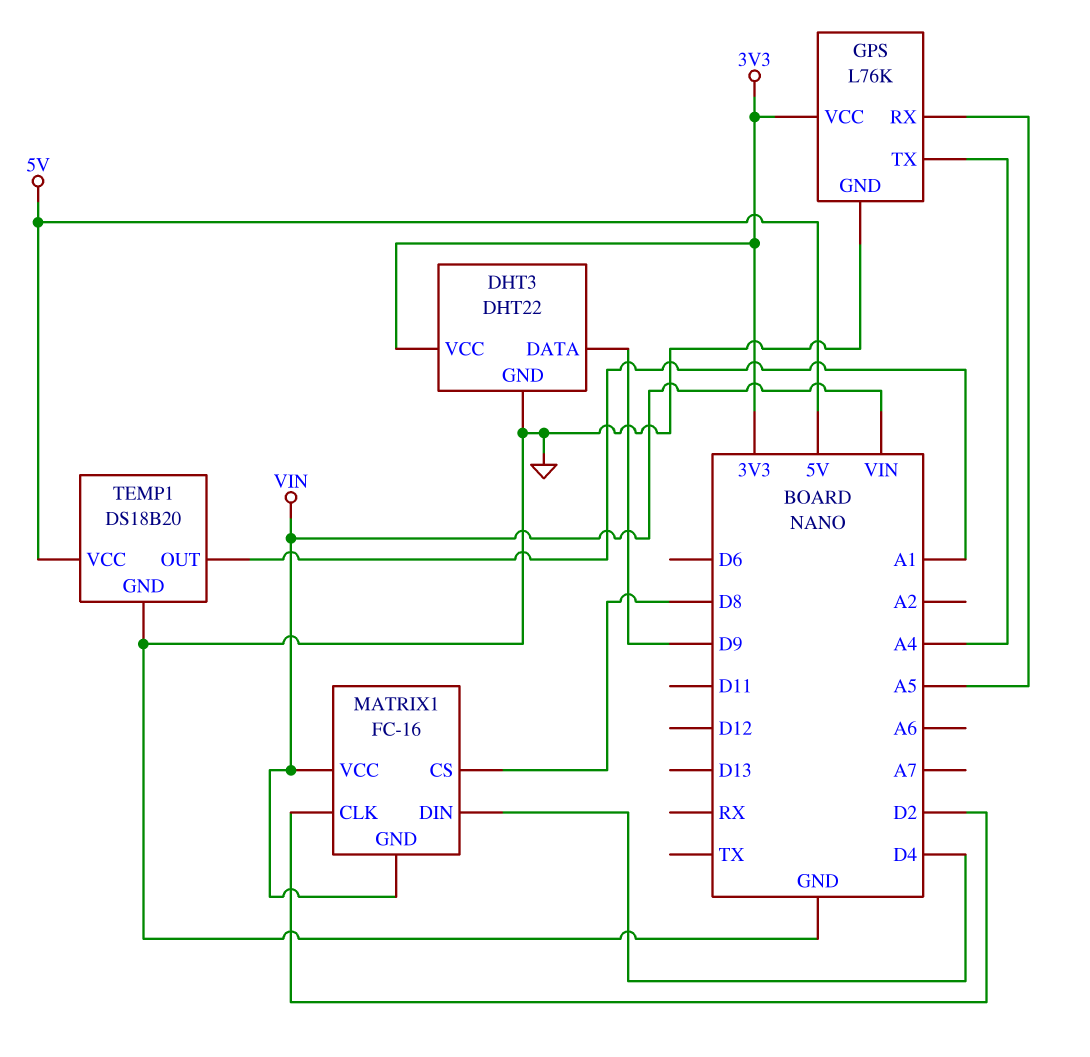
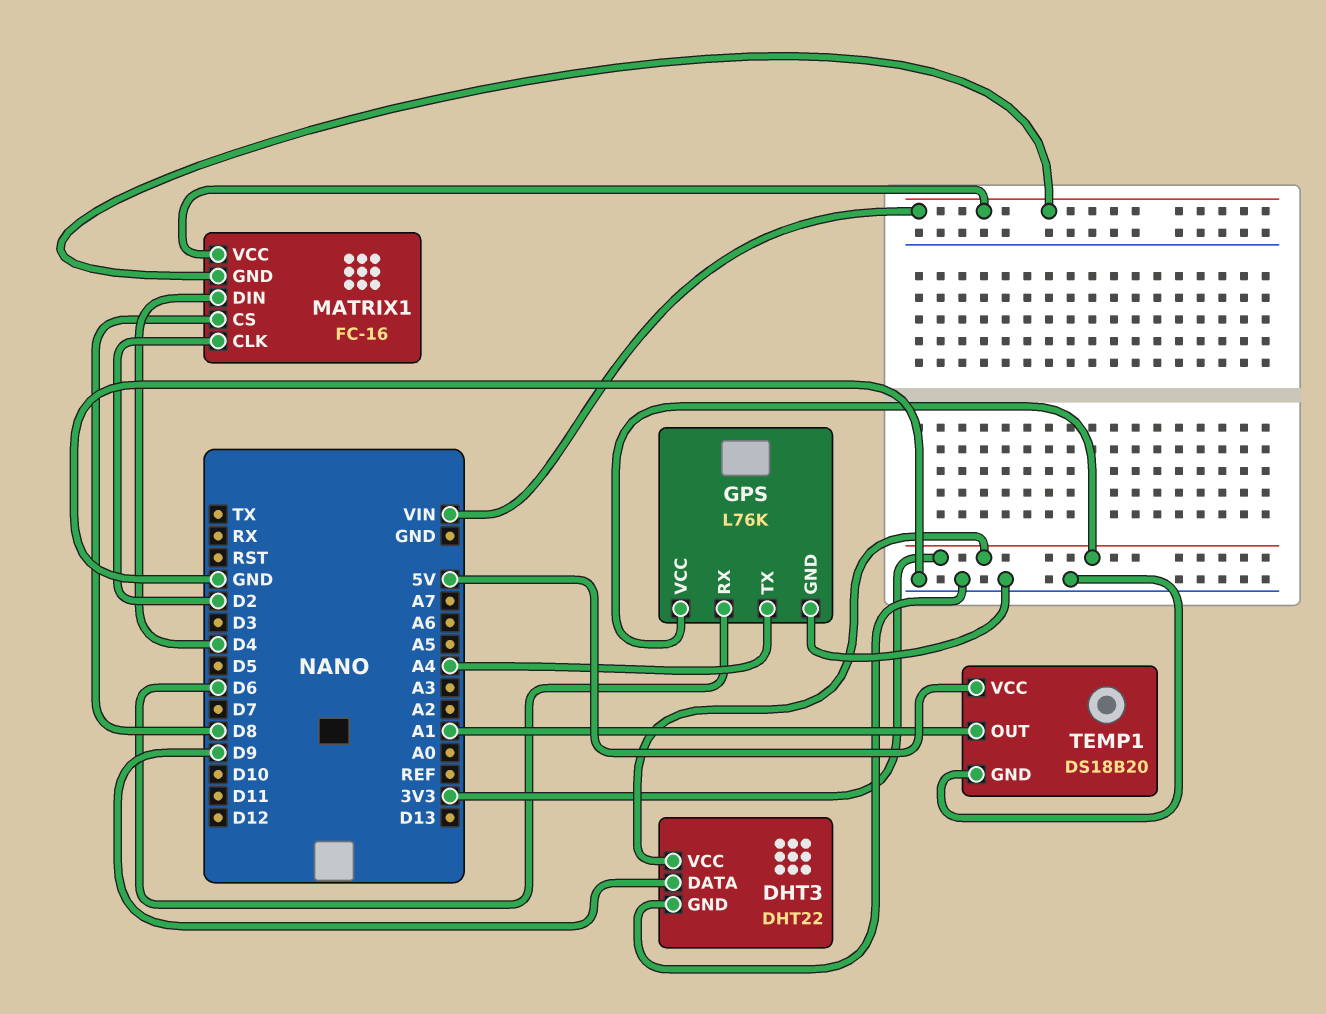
GPS pin RX: A5 -> D6

